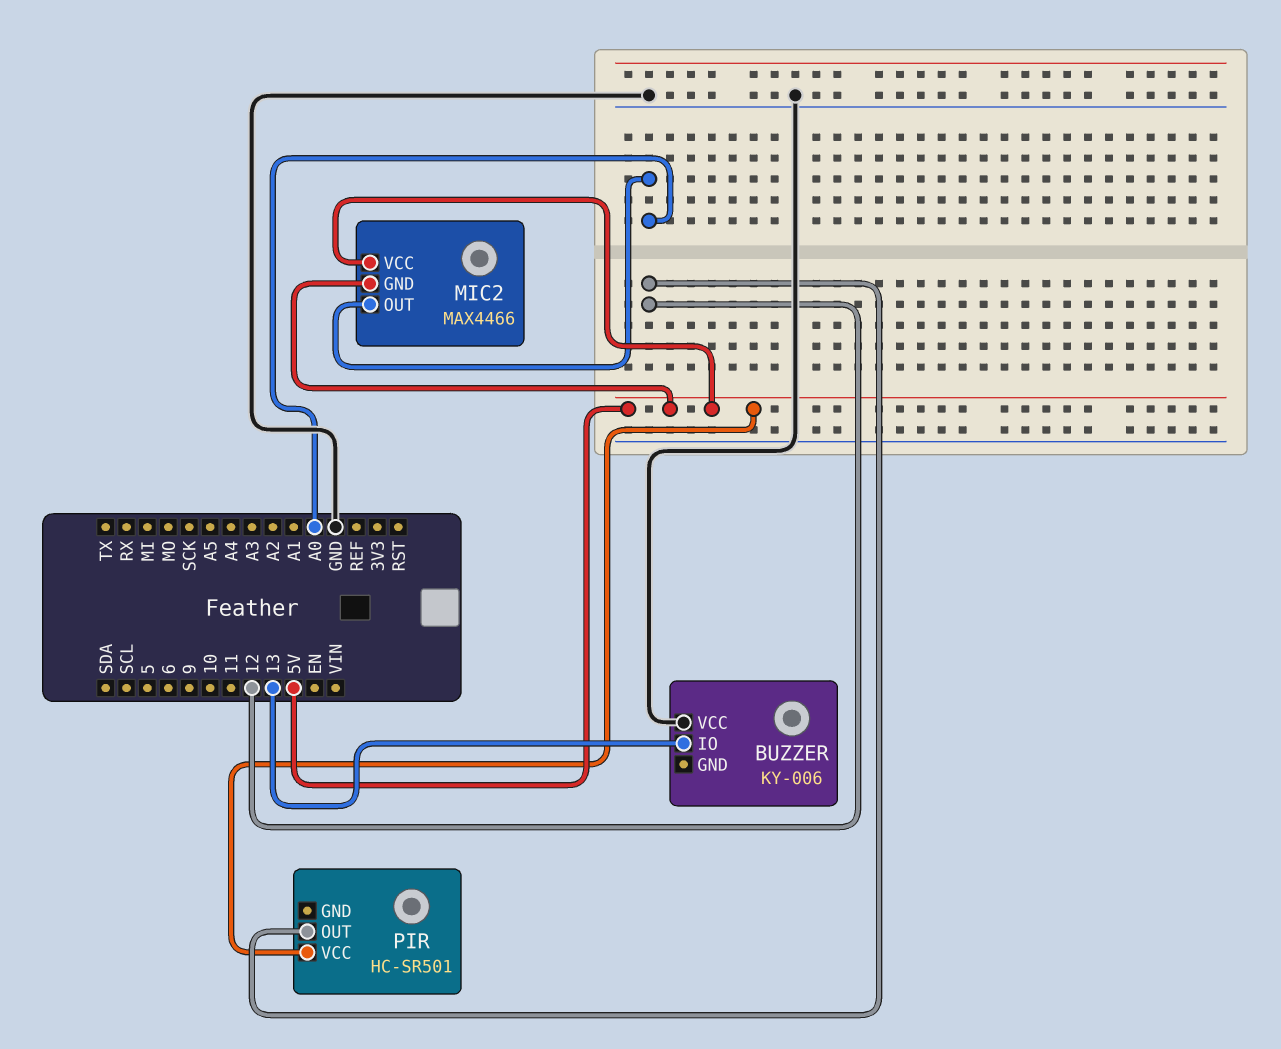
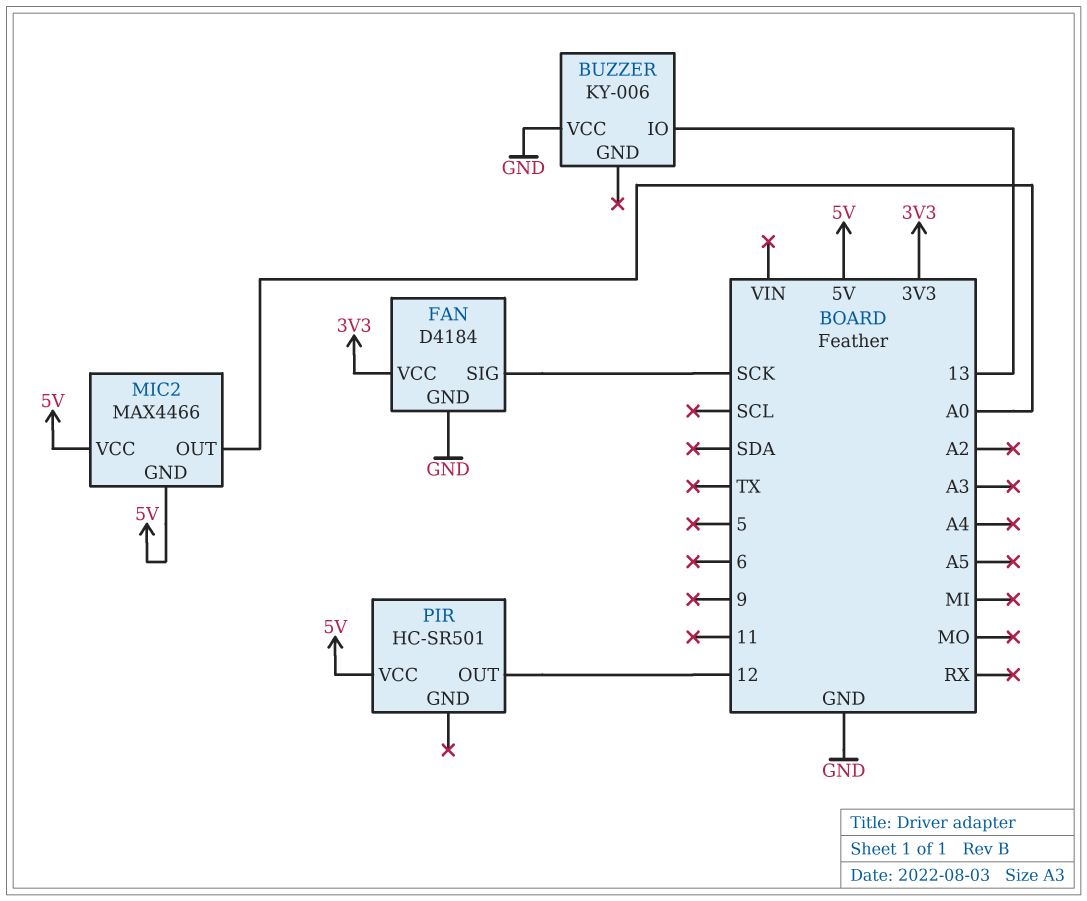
FAN: none -> D4184
FAN pin GND: none -> GND
FAN pin SIG: none -> SCK
FAN pin VCC: none -> 3V3

